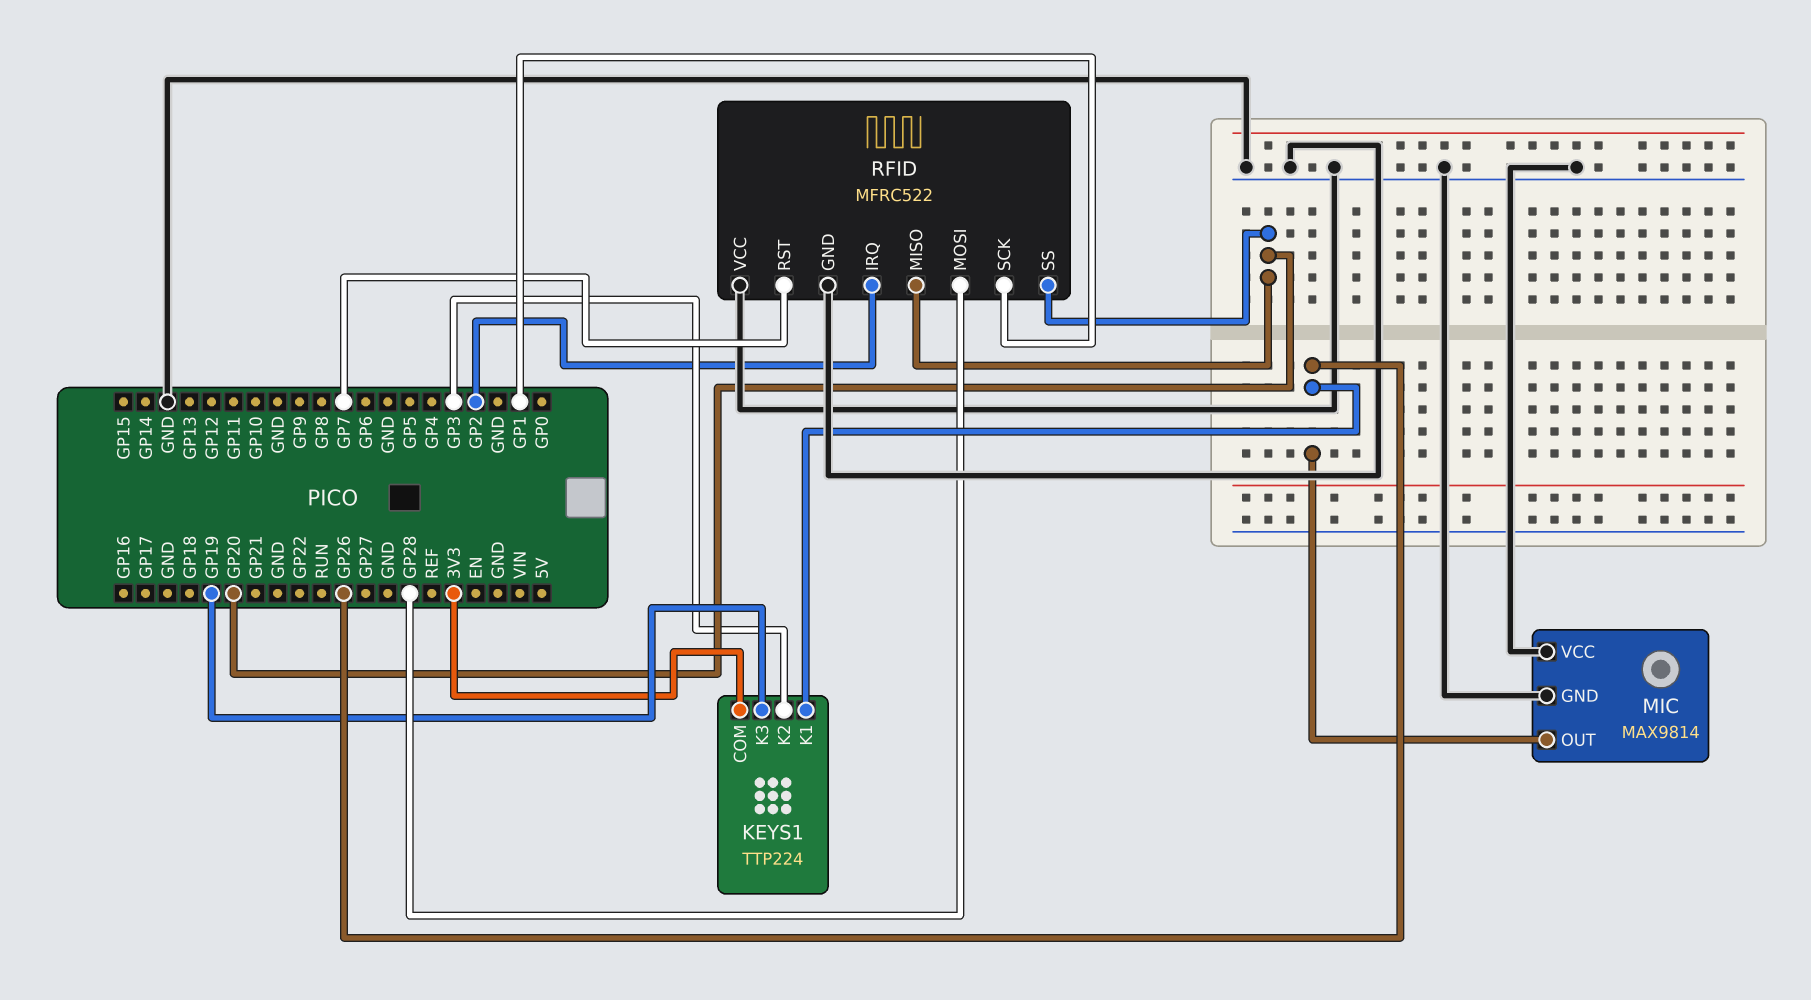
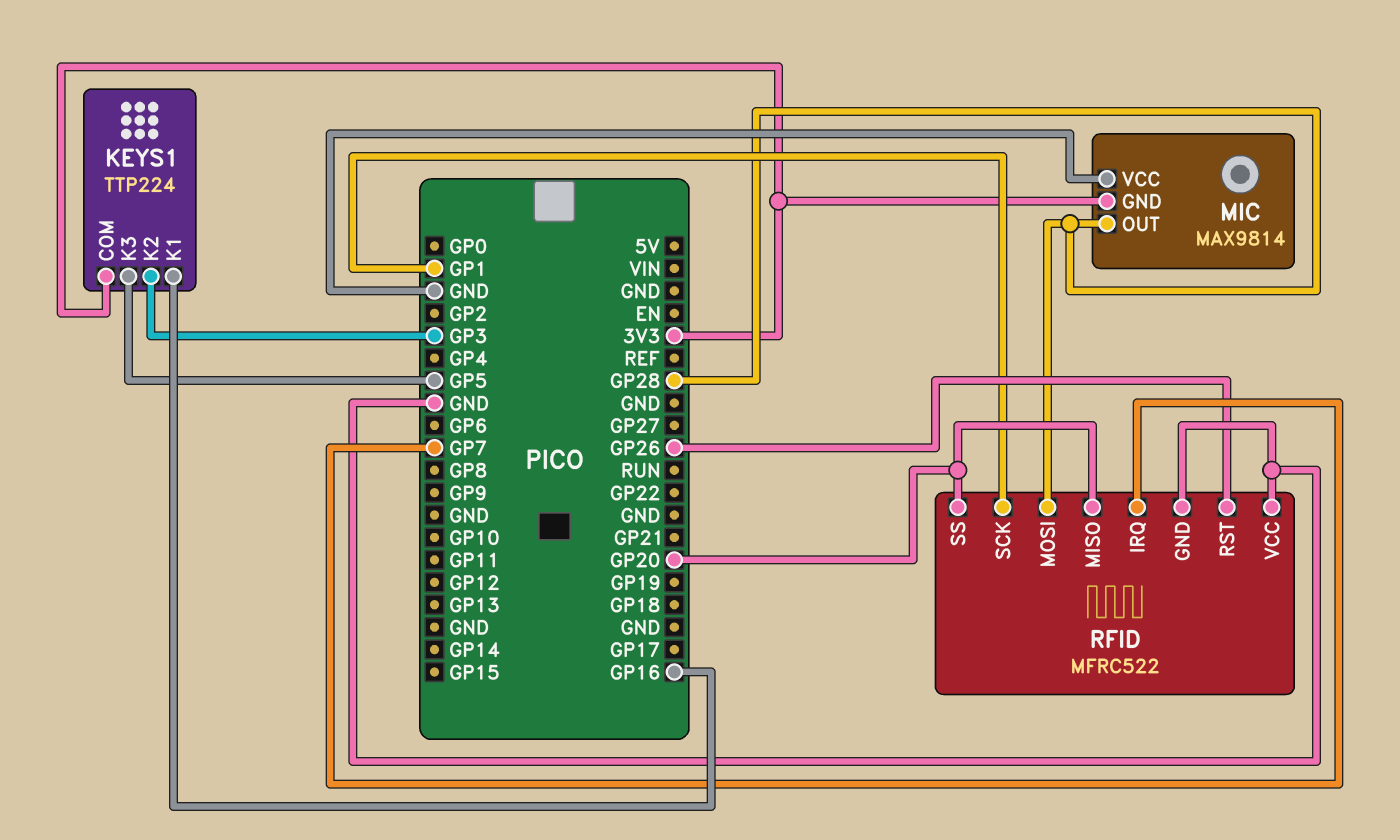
KEYS1 pin K1: GP26 -> GP16
KEYS1 pin K3: GP19 -> GP5
MIC pin GND: GND -> 3V3
MIC pin OUT: GP26 -> GP28
RFID pin IRQ: GP2 -> GP7
RFID pin RST: GP7 -> GP26

